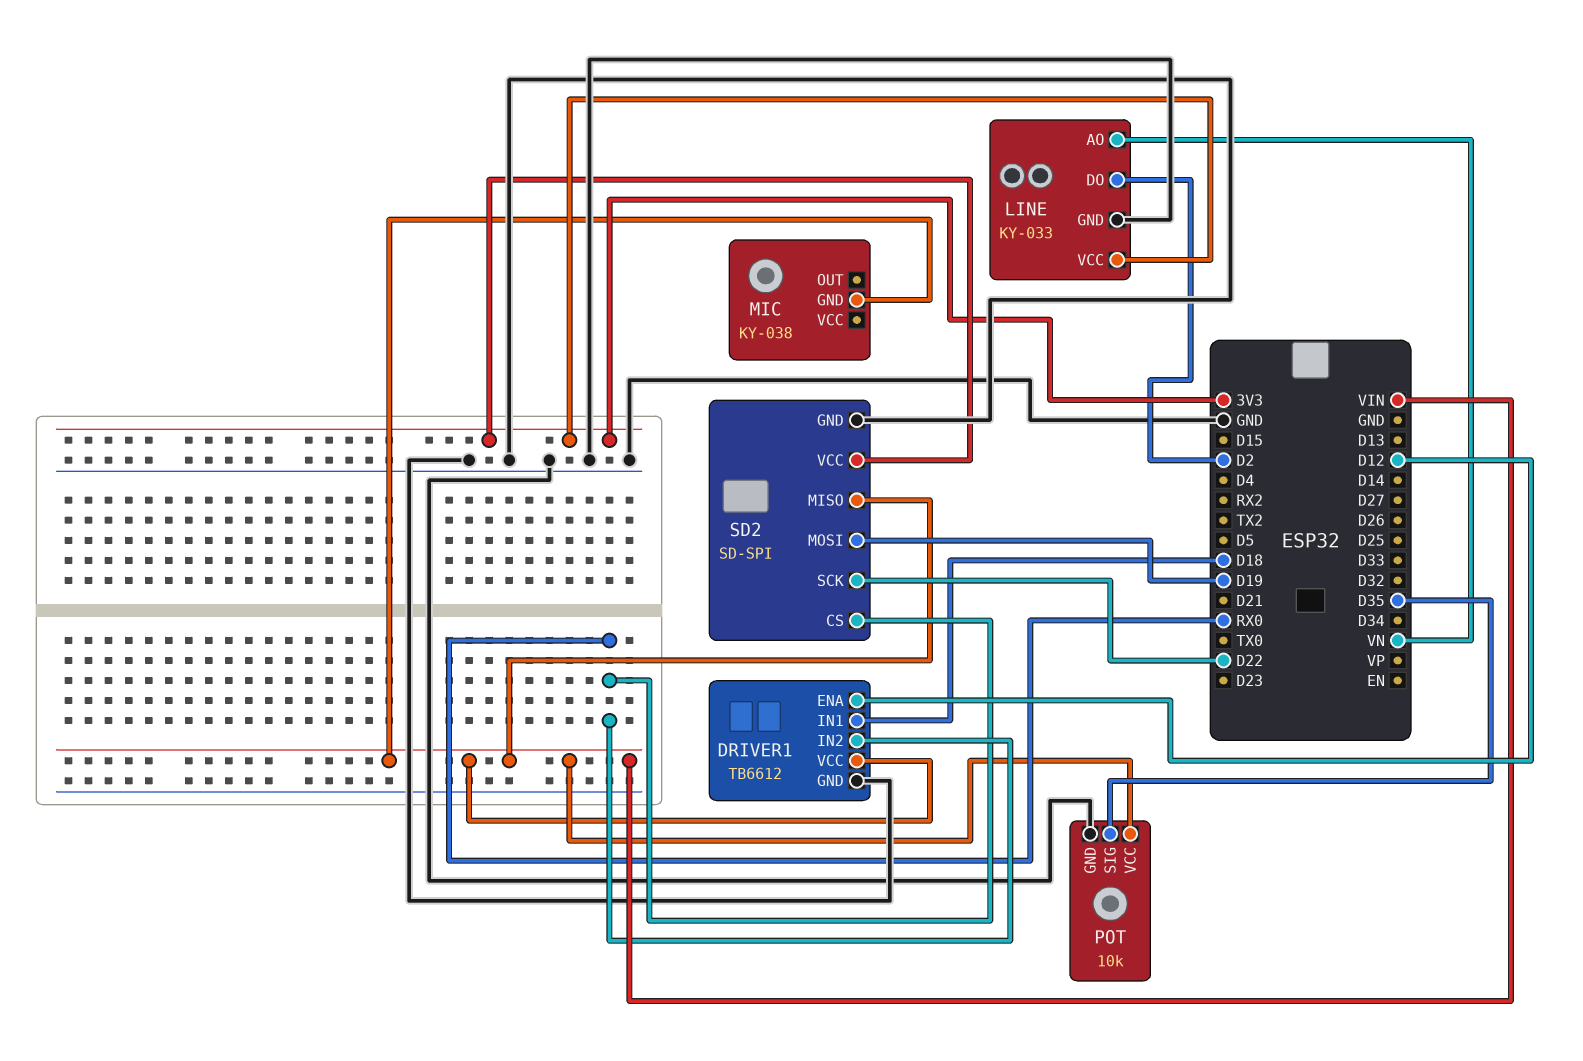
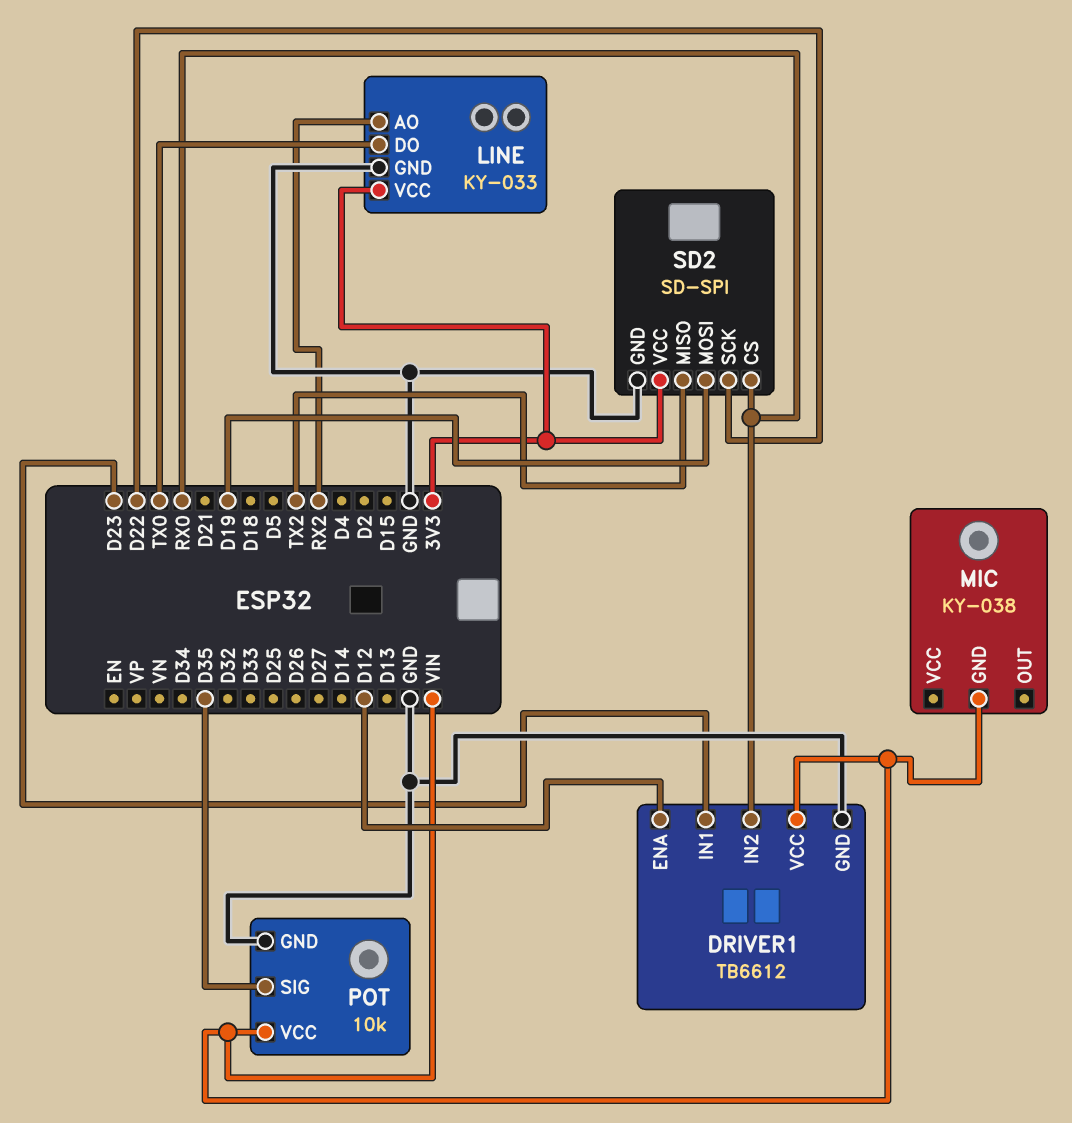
DRIVER1 pin IN1: D18 -> D23
LINE pin AO: VN -> RX2
LINE pin DO: D2 -> TX0
SD2 pin MISO: VIN -> TX2

